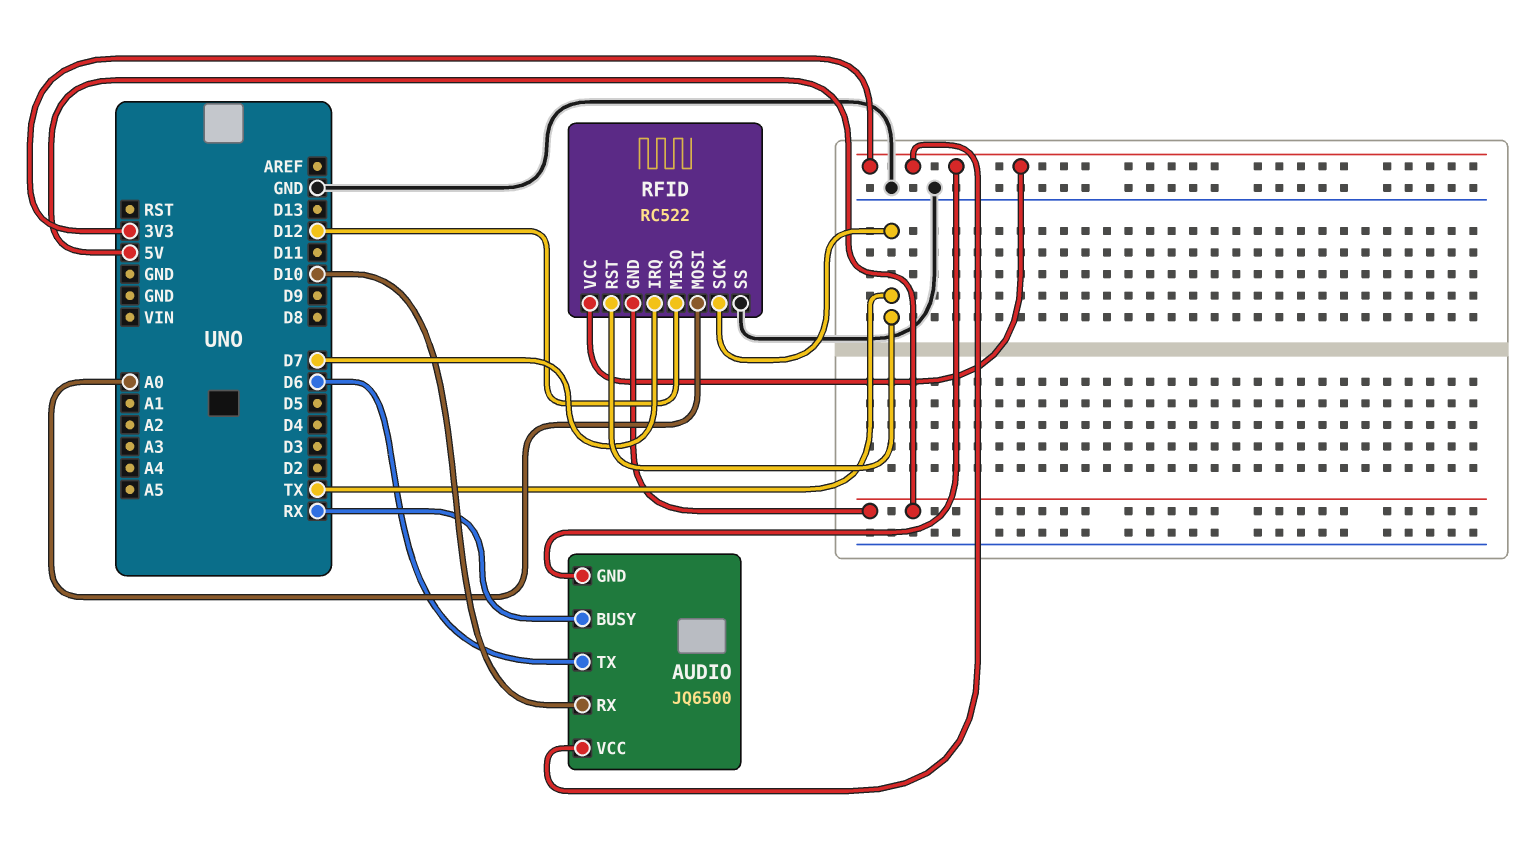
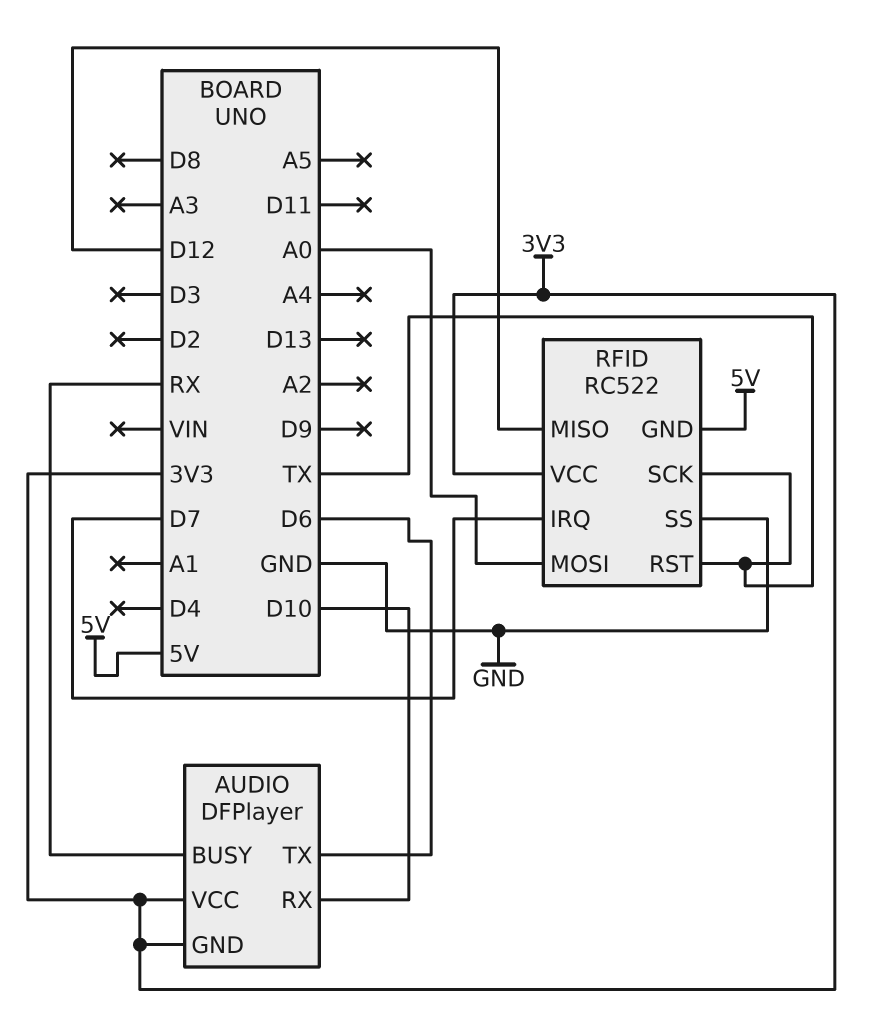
AUDIO: JQ6500 -> DFPlayer

